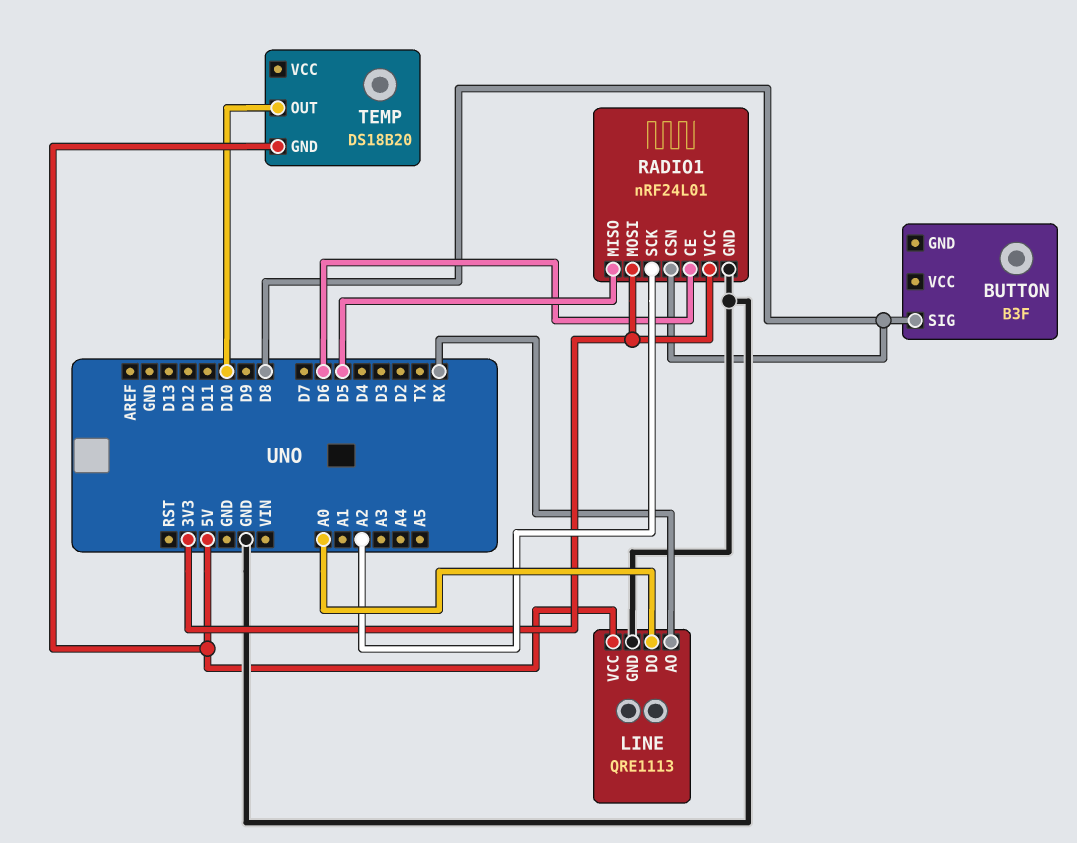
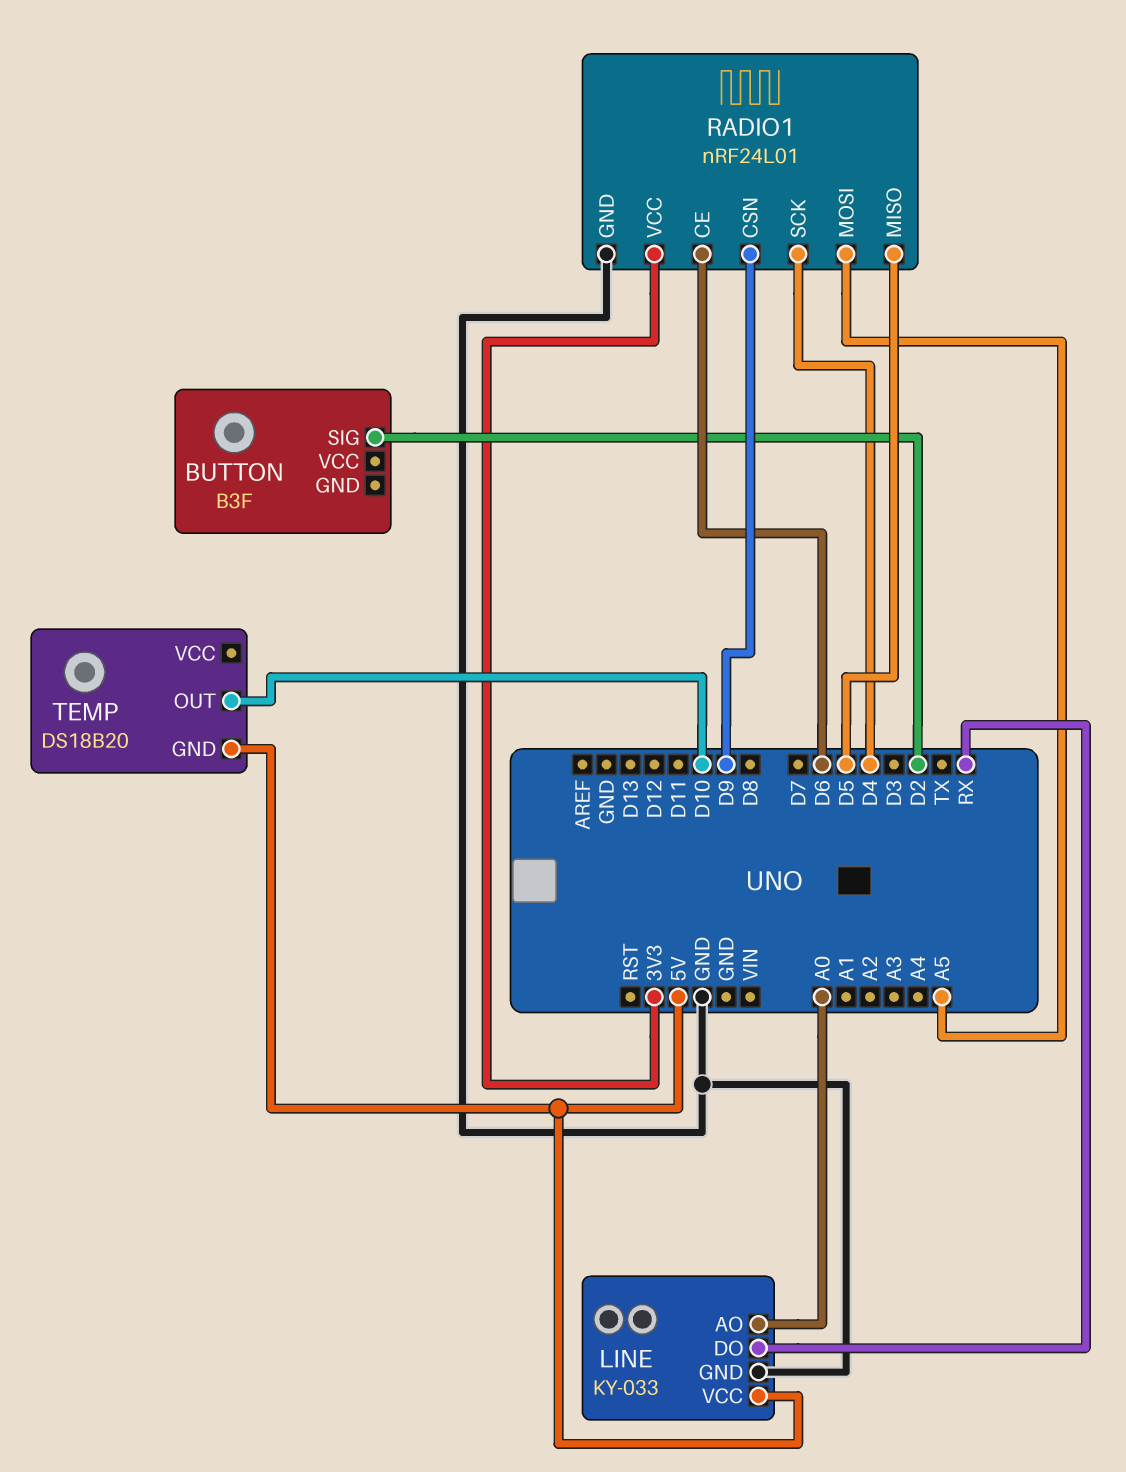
BUTTON pin SIG: D8 -> D2
LINE: QRE1113 -> KY-033
LINE pin AO: RX -> A0
LINE pin DO: A0 -> RX
RADIO1 pin CSN: D8 -> D9
RADIO1 pin MOSI: 3V3 -> A5
RADIO1 pin SCK: A2 -> D4

